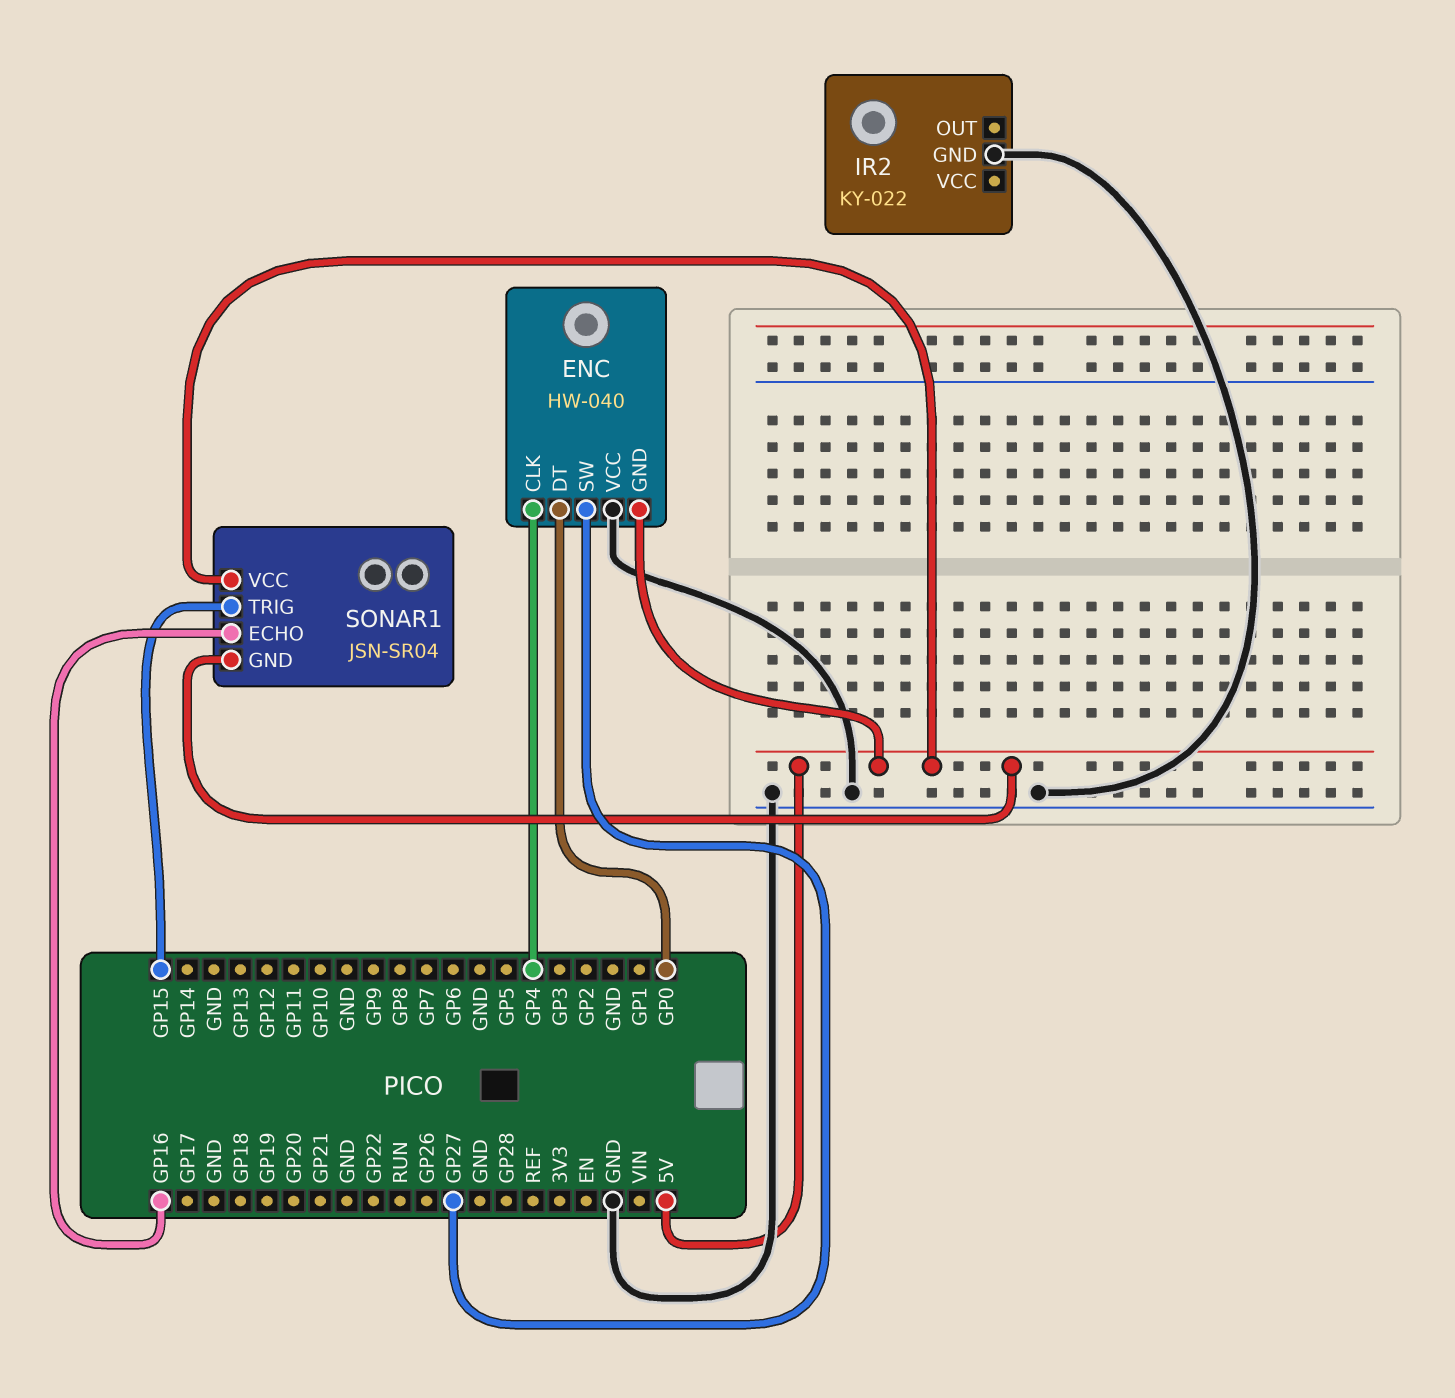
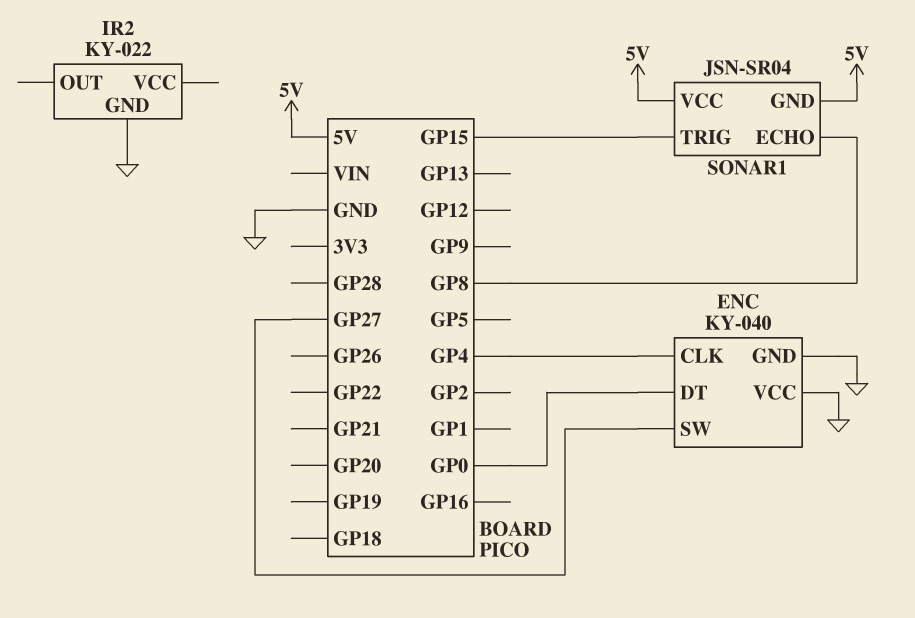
ENC: HW-040 -> KY-040
ENC pin GND: 5V -> GND
SONAR1 pin ECHO: GP16 -> GP8

